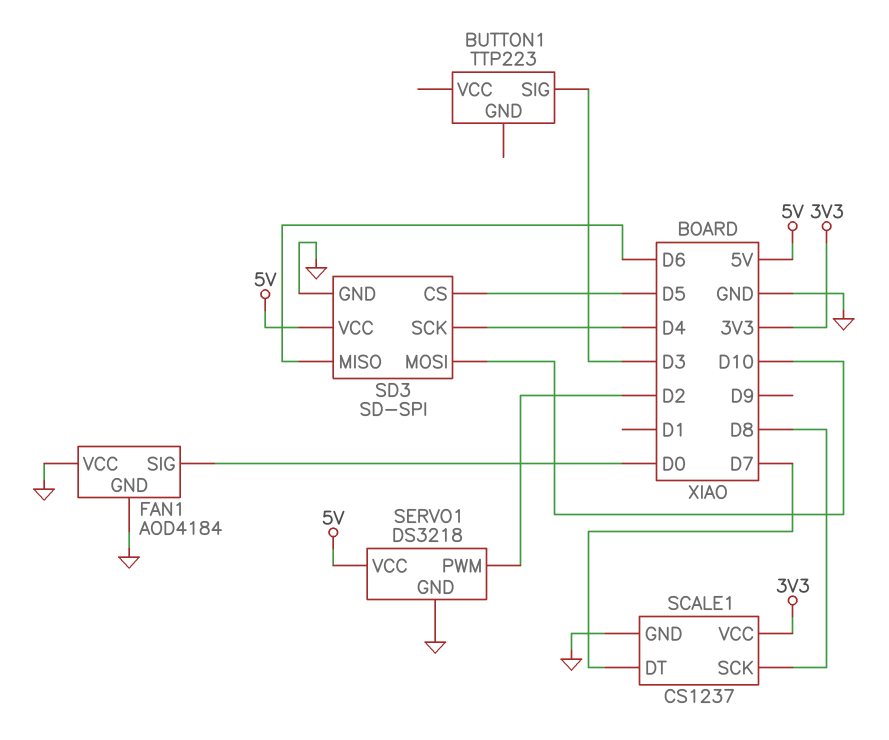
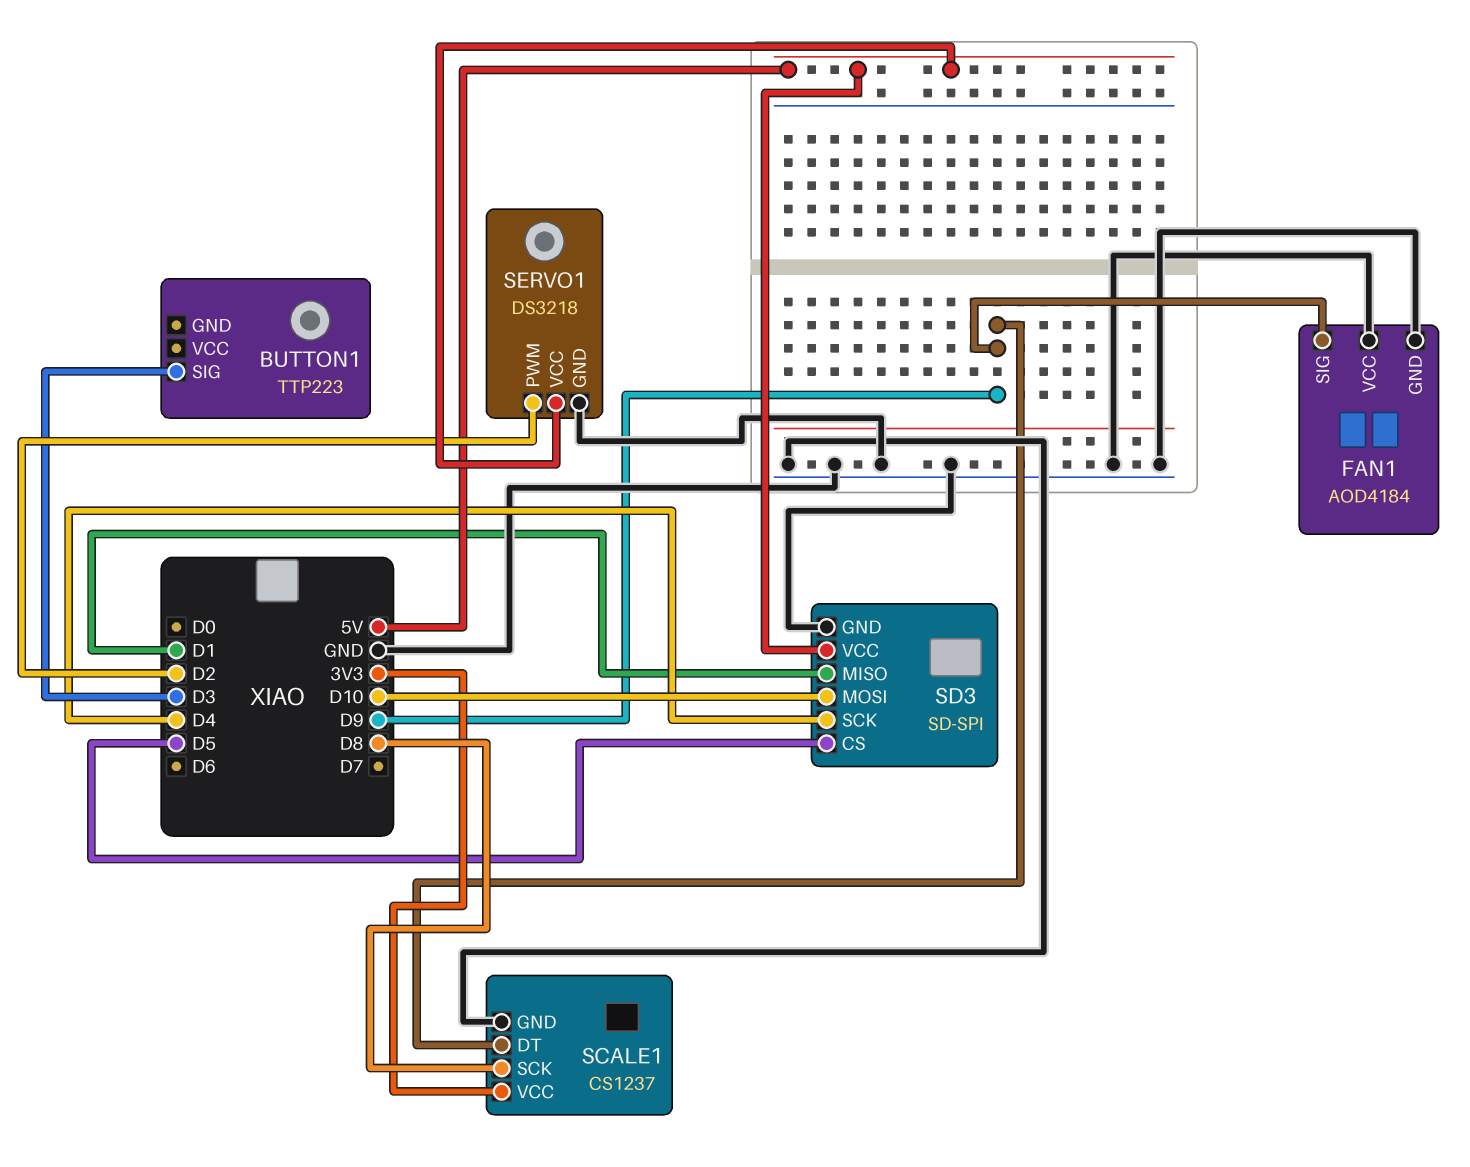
FAN1 pin SIG: D0 -> D9
SCALE1 pin DT: D7 -> D9
SD3 pin MISO: D6 -> D1

